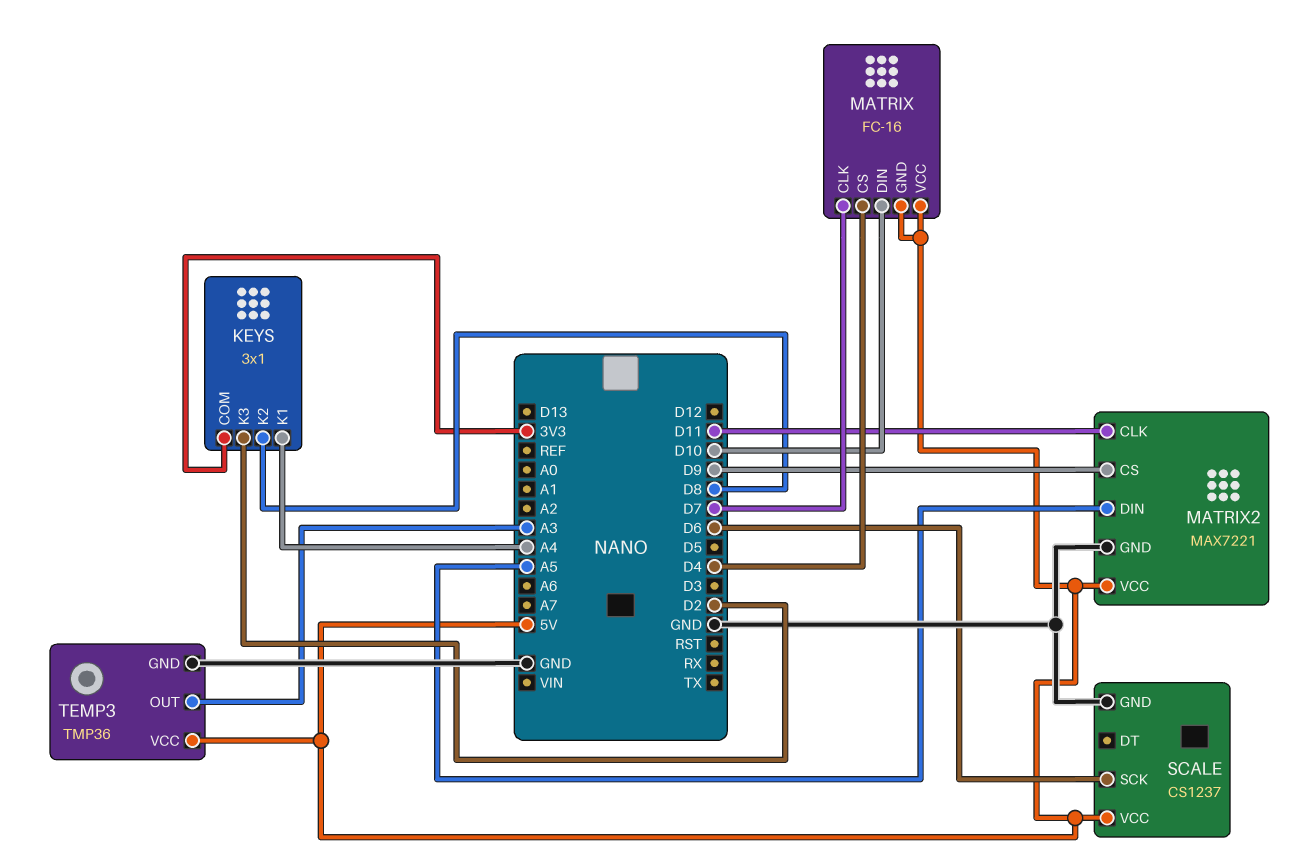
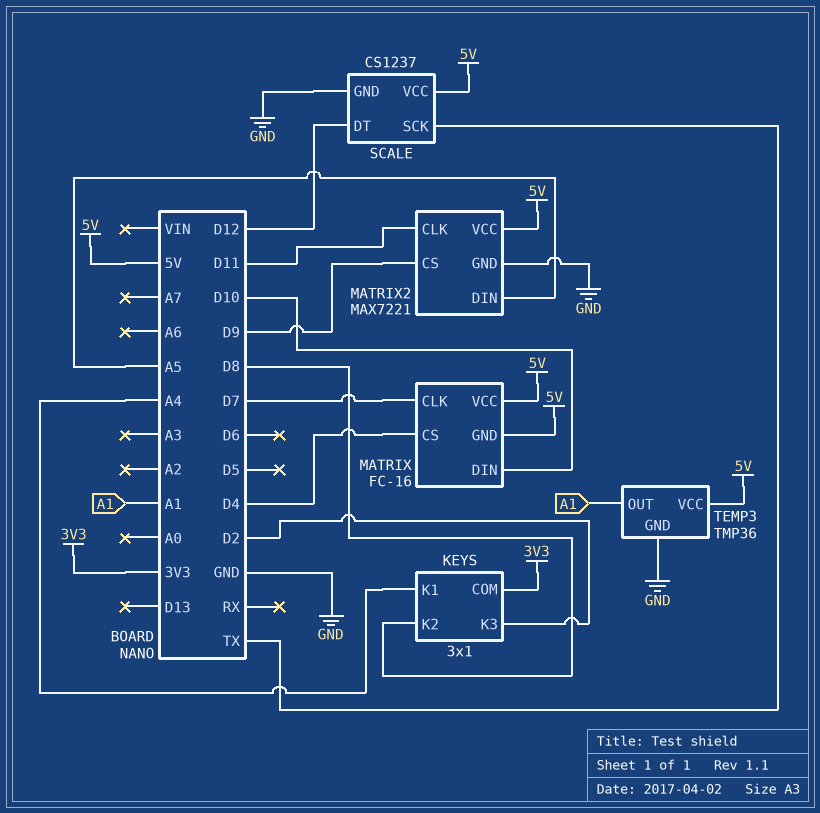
SCALE pin DT: none -> D12
SCALE pin SCK: D6 -> TX
TEMP3 pin OUT: A3 -> A1

